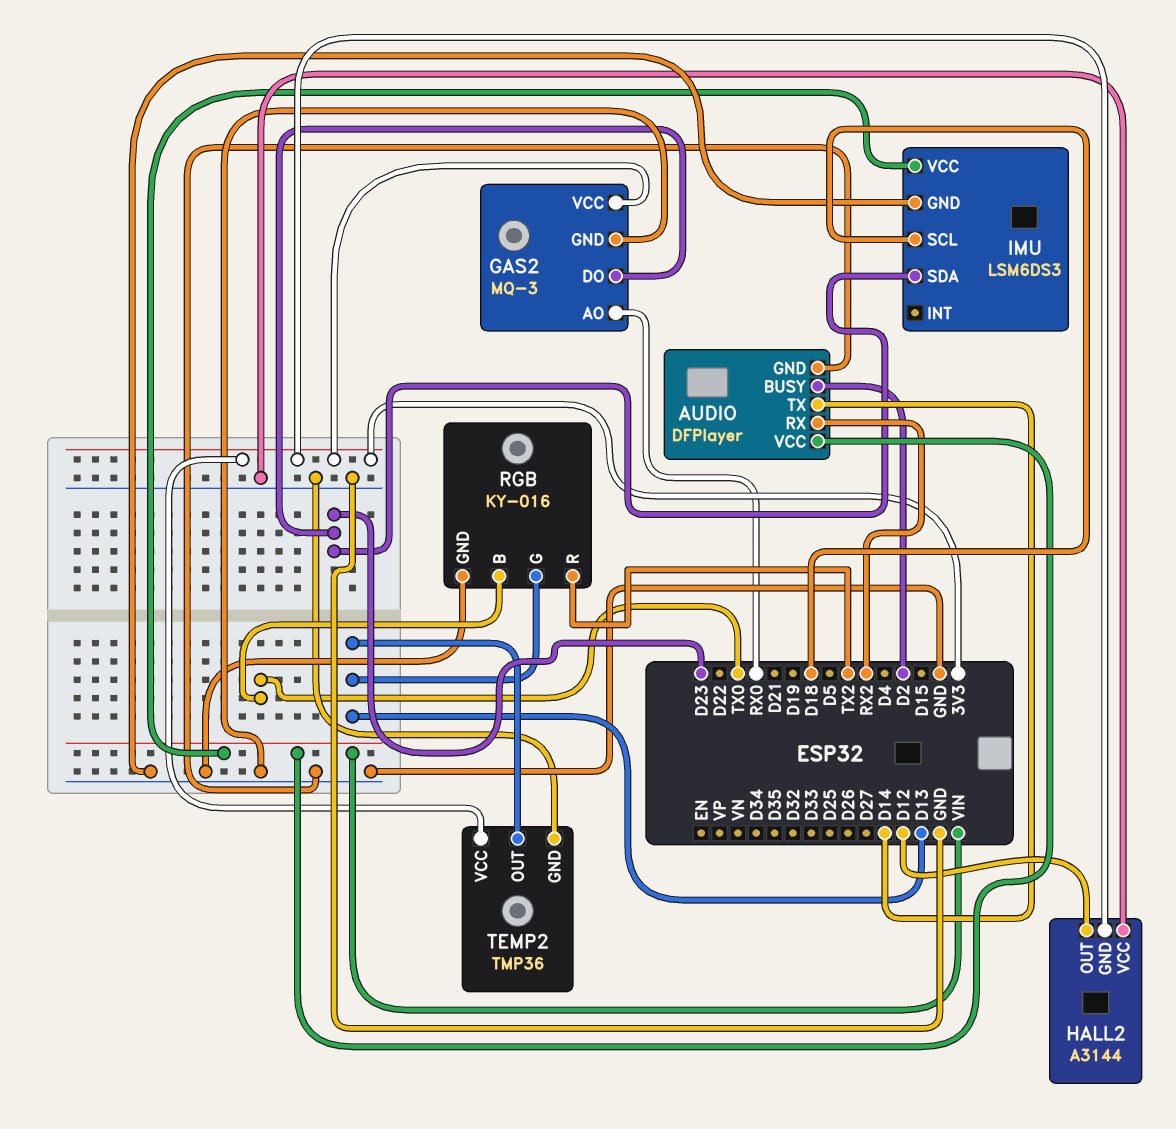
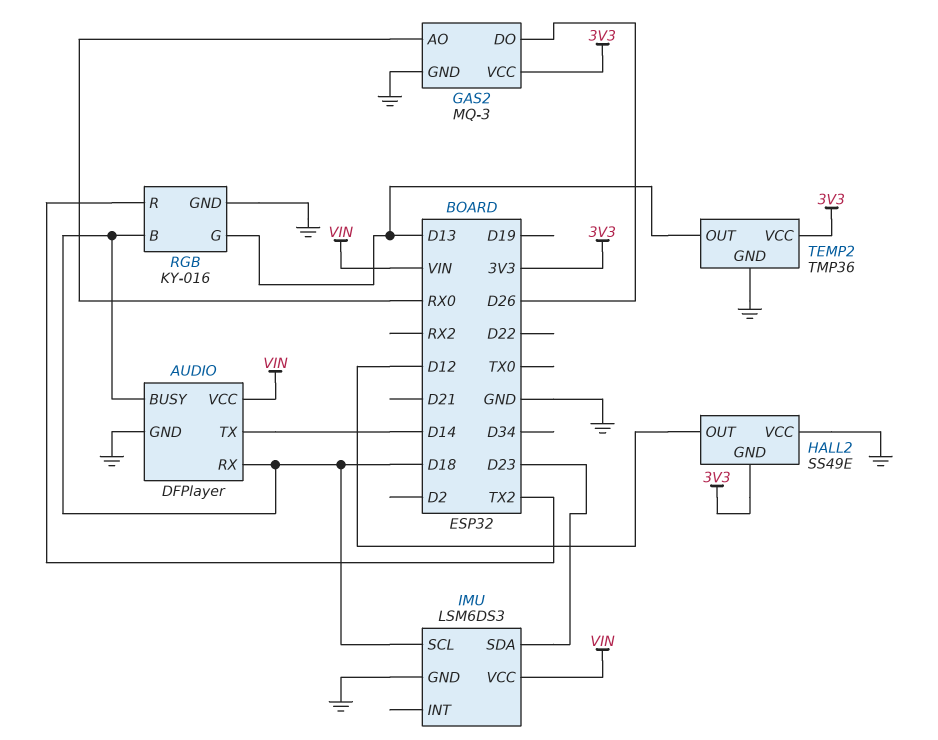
AUDIO pin BUSY: D2 -> D18
AUDIO pin RX: RX2 -> D18
GAS2 pin DO: D23 -> D26
HALL2: A3144 -> SS49E
RGB pin B: TX0 -> D18

